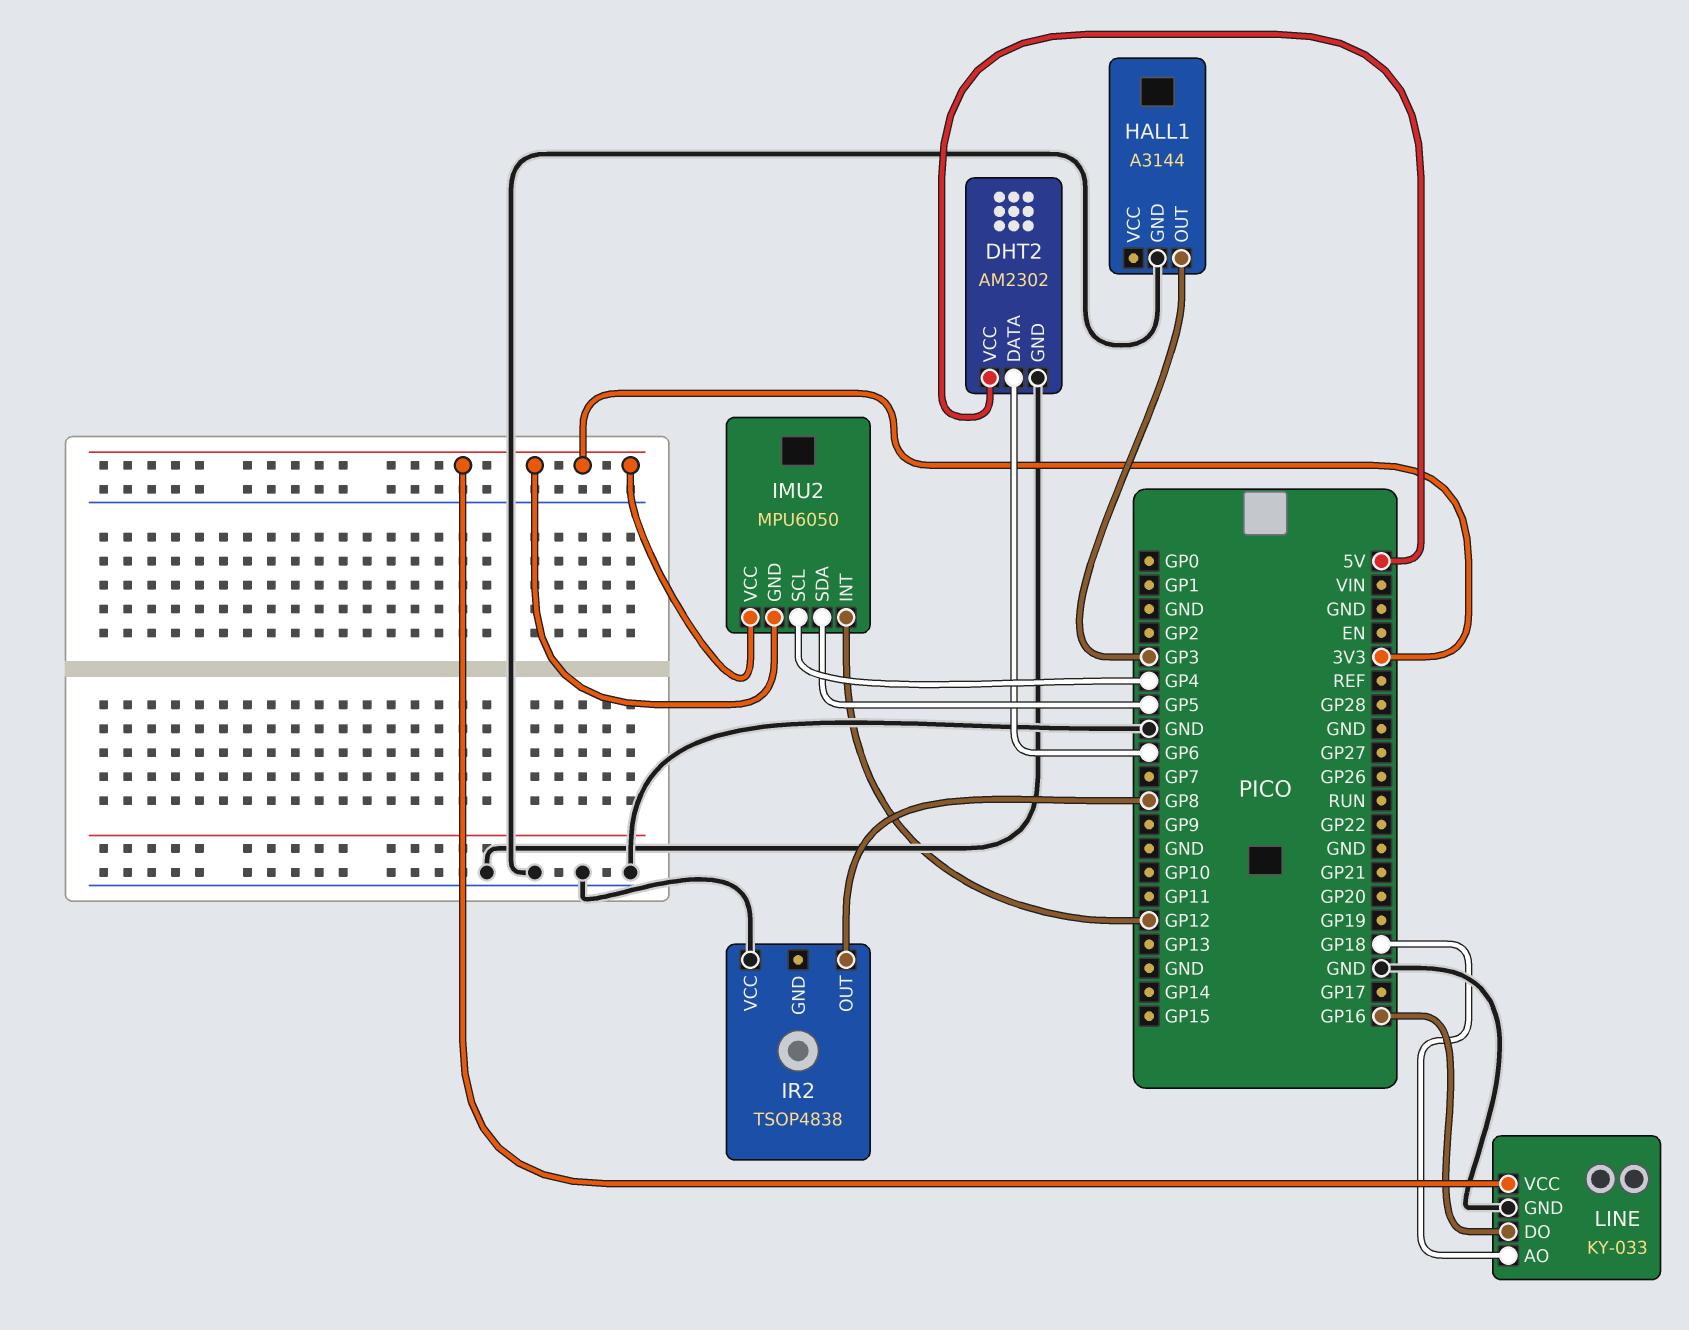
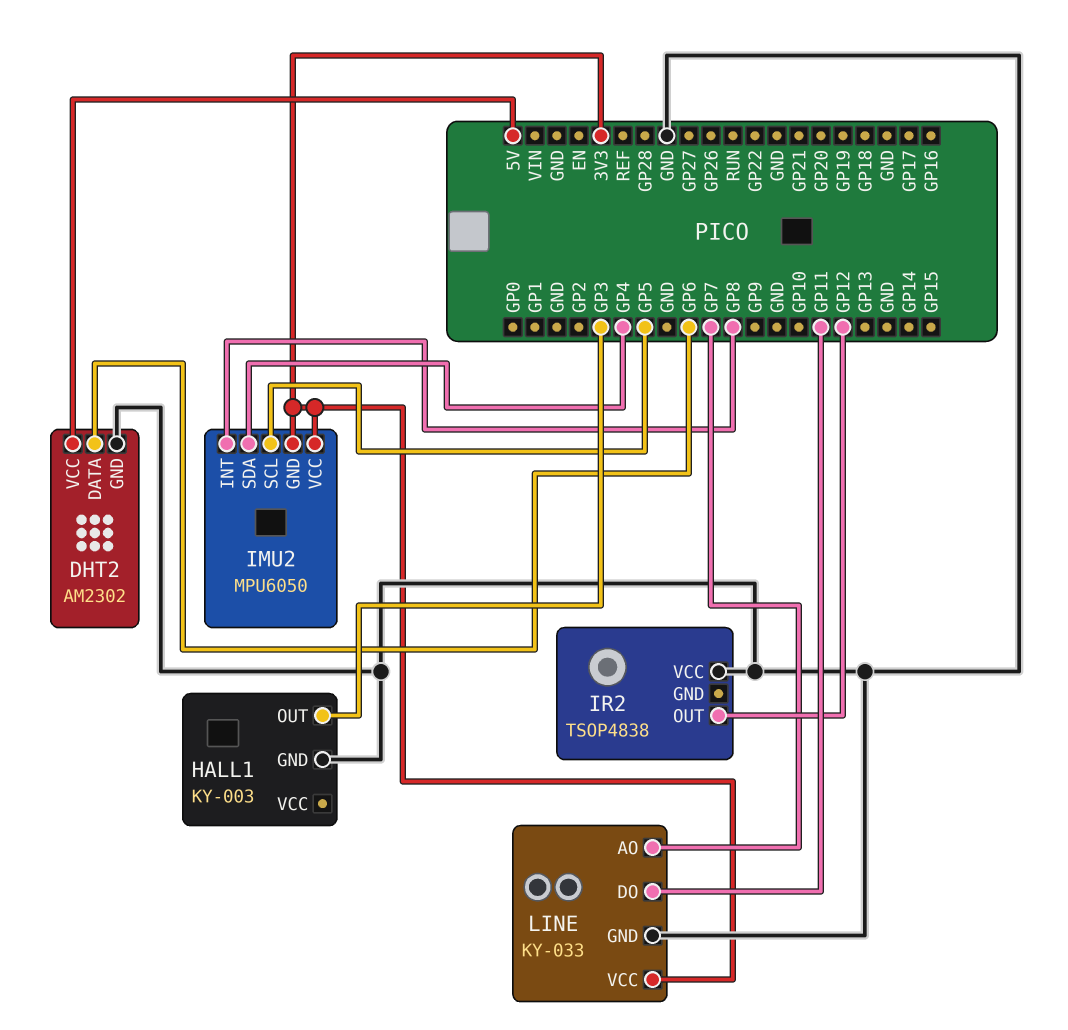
HALL1: A3144 -> KY-003
IMU2 pin INT: GP12 -> GP8
IMU2 pin SCL: GP4 -> GP5
IMU2 pin SDA: GP5 -> GP4
IR2 pin OUT: GP8 -> GP12
LINE pin AO: GP18 -> GP7
LINE pin DO: GP16 -> GP11

